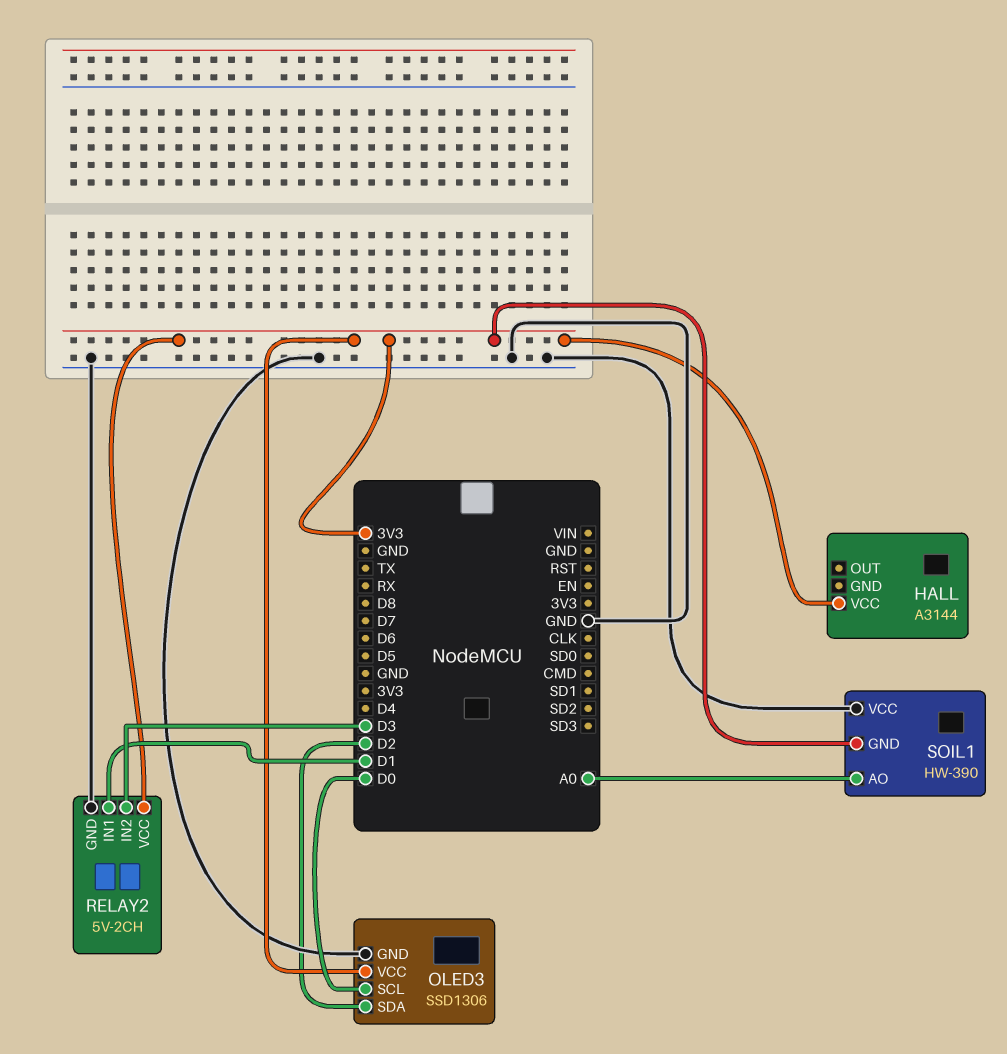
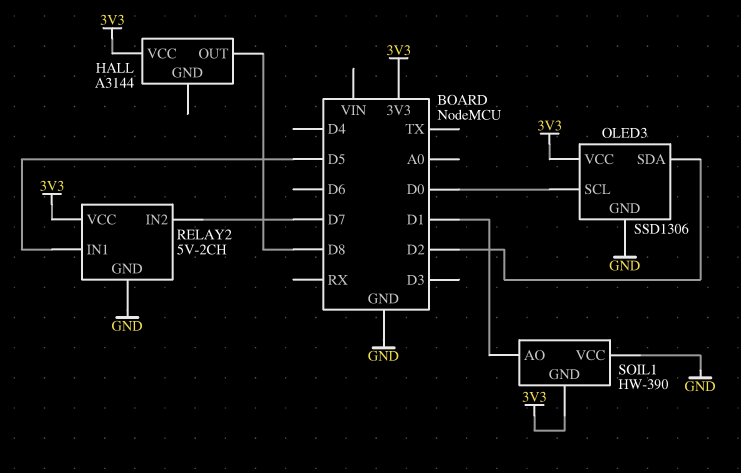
HALL pin OUT: none -> D8
RELAY2 pin IN1: D1 -> D5
RELAY2 pin IN2: D3 -> D7
SOIL1 pin AO: A0 -> D1

